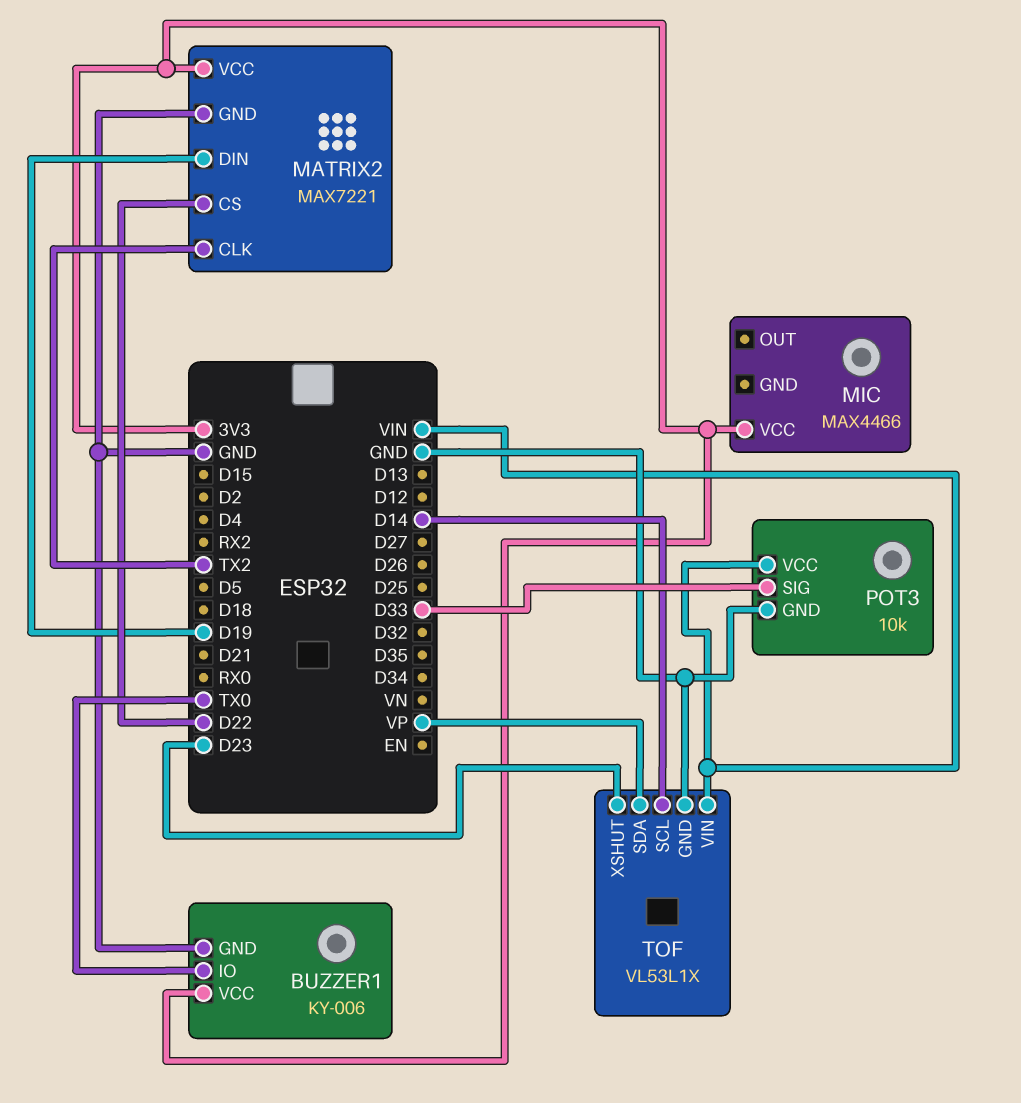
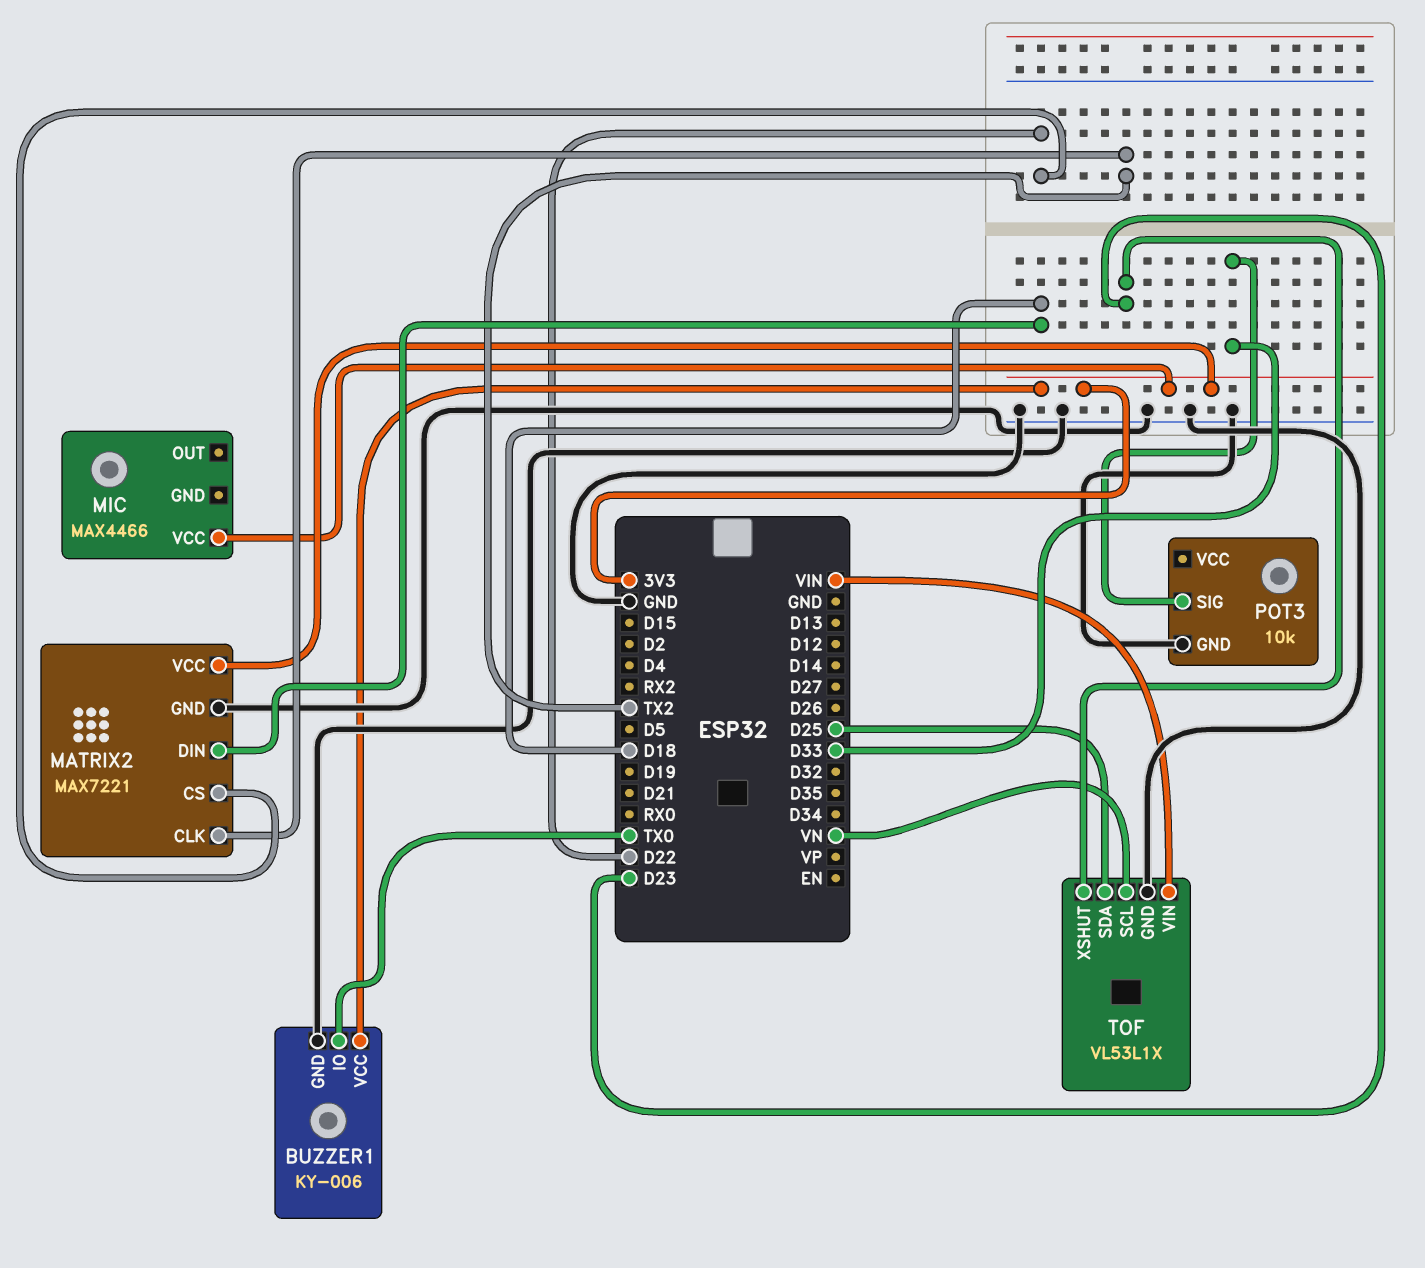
MATRIX2 pin DIN: D19 -> D18
POT3 pin VCC: VIN -> none
TOF pin SCL: D14 -> VN
TOF pin SDA: VP -> D25

